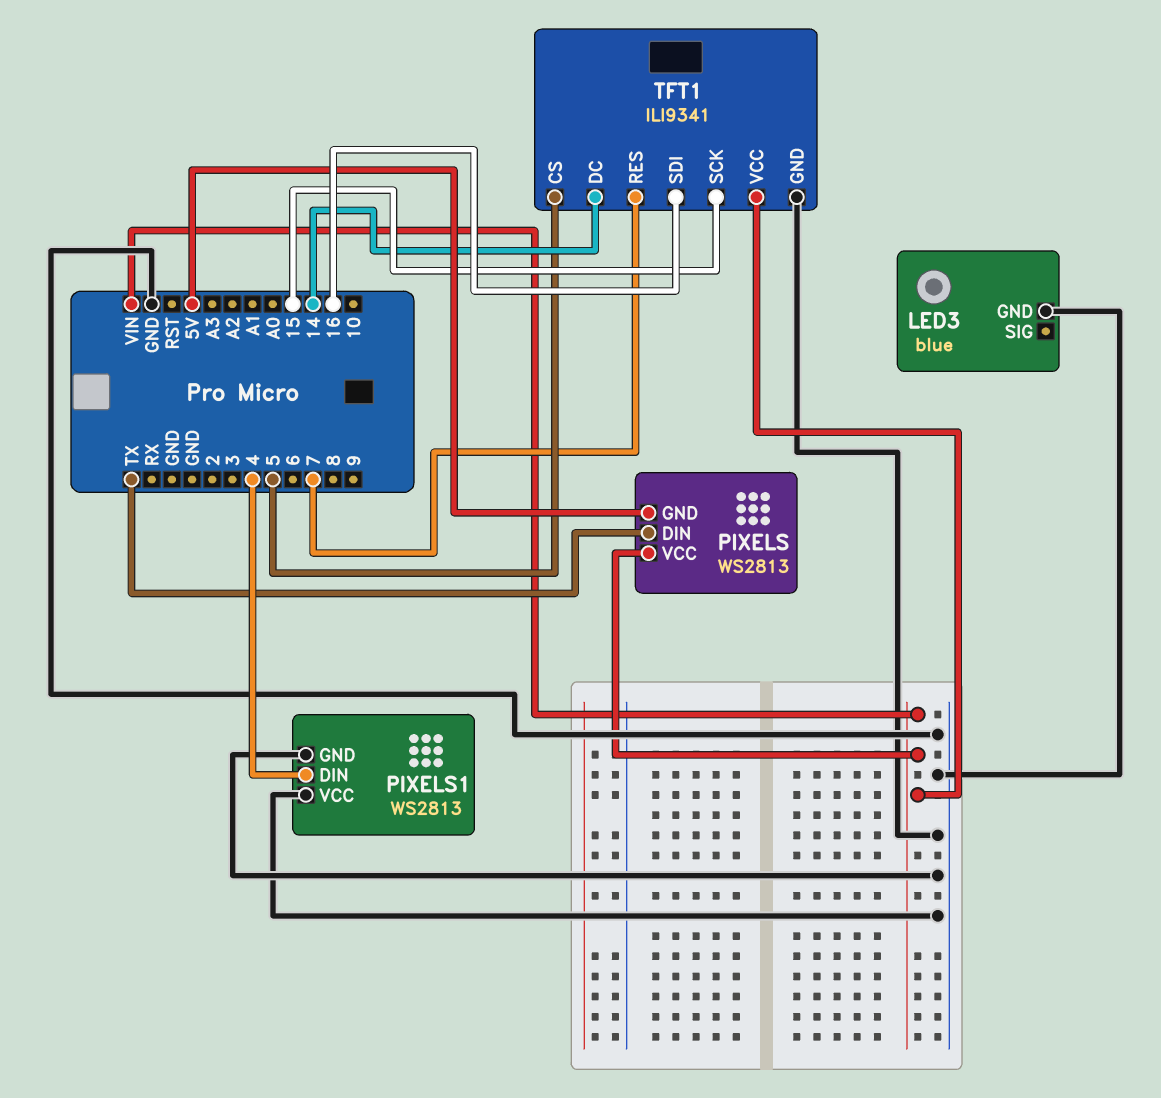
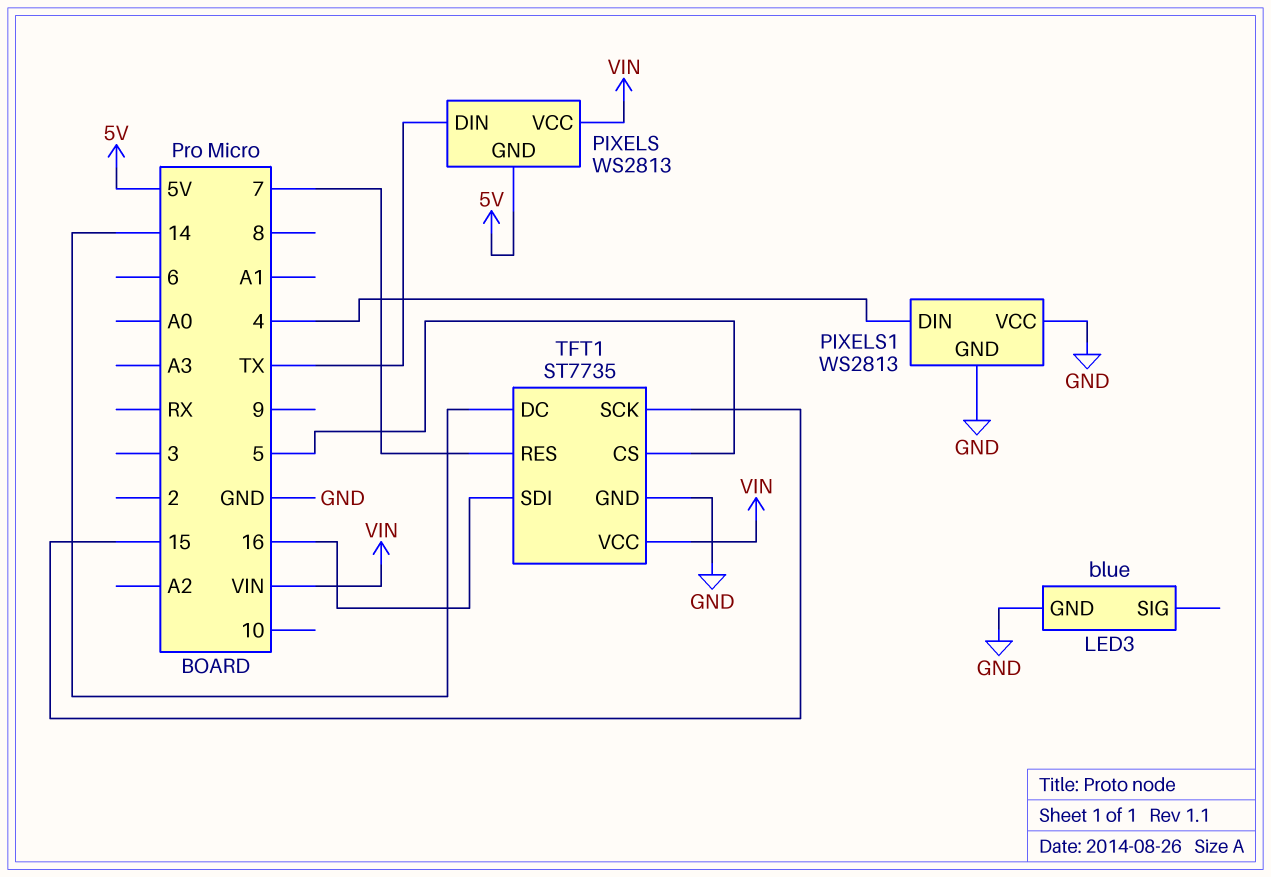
TFT1: ILI9341 -> ST7735

